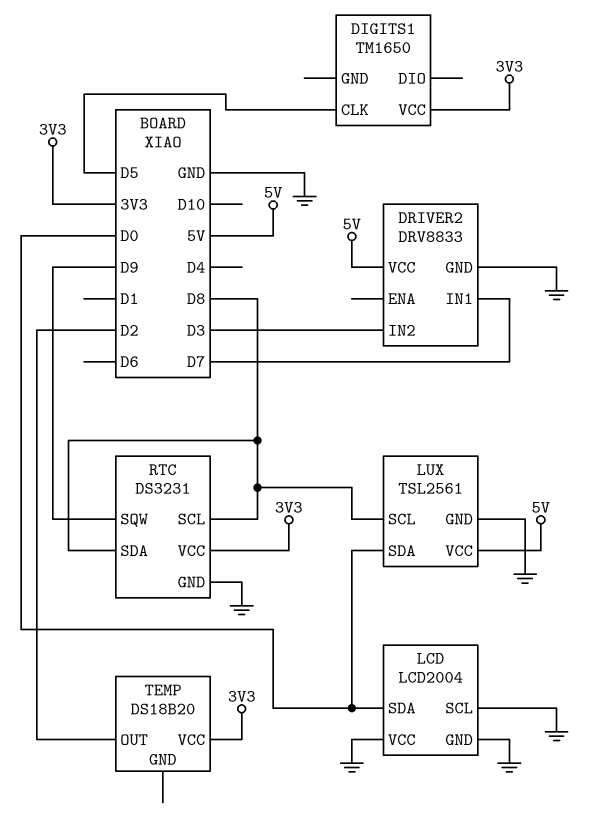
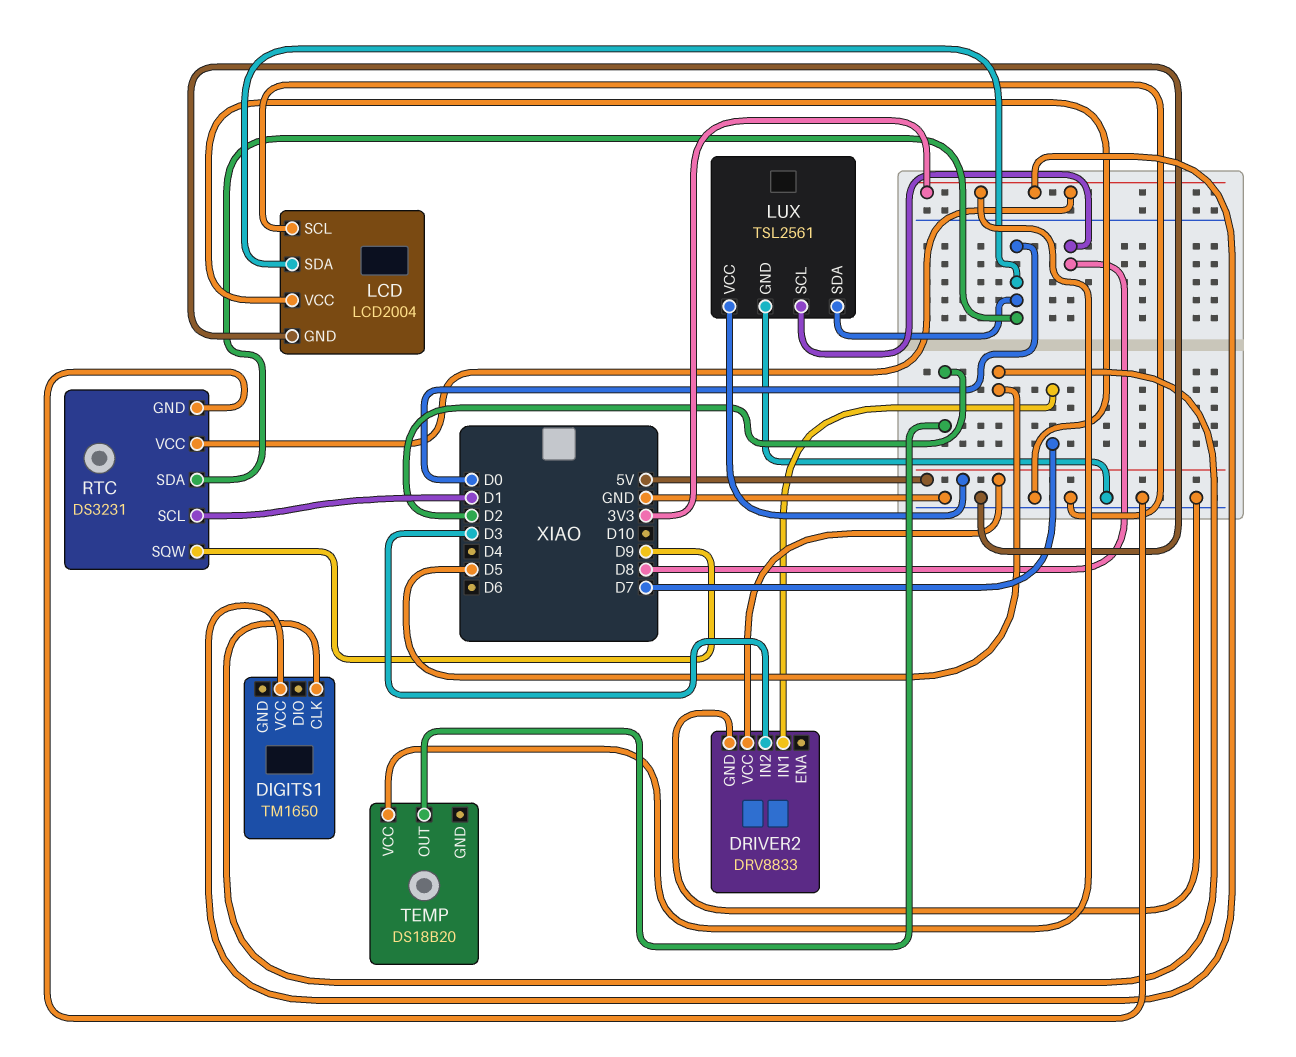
RTC pin SCL: D8 -> D1
RTC pin SDA: D8 -> D0

